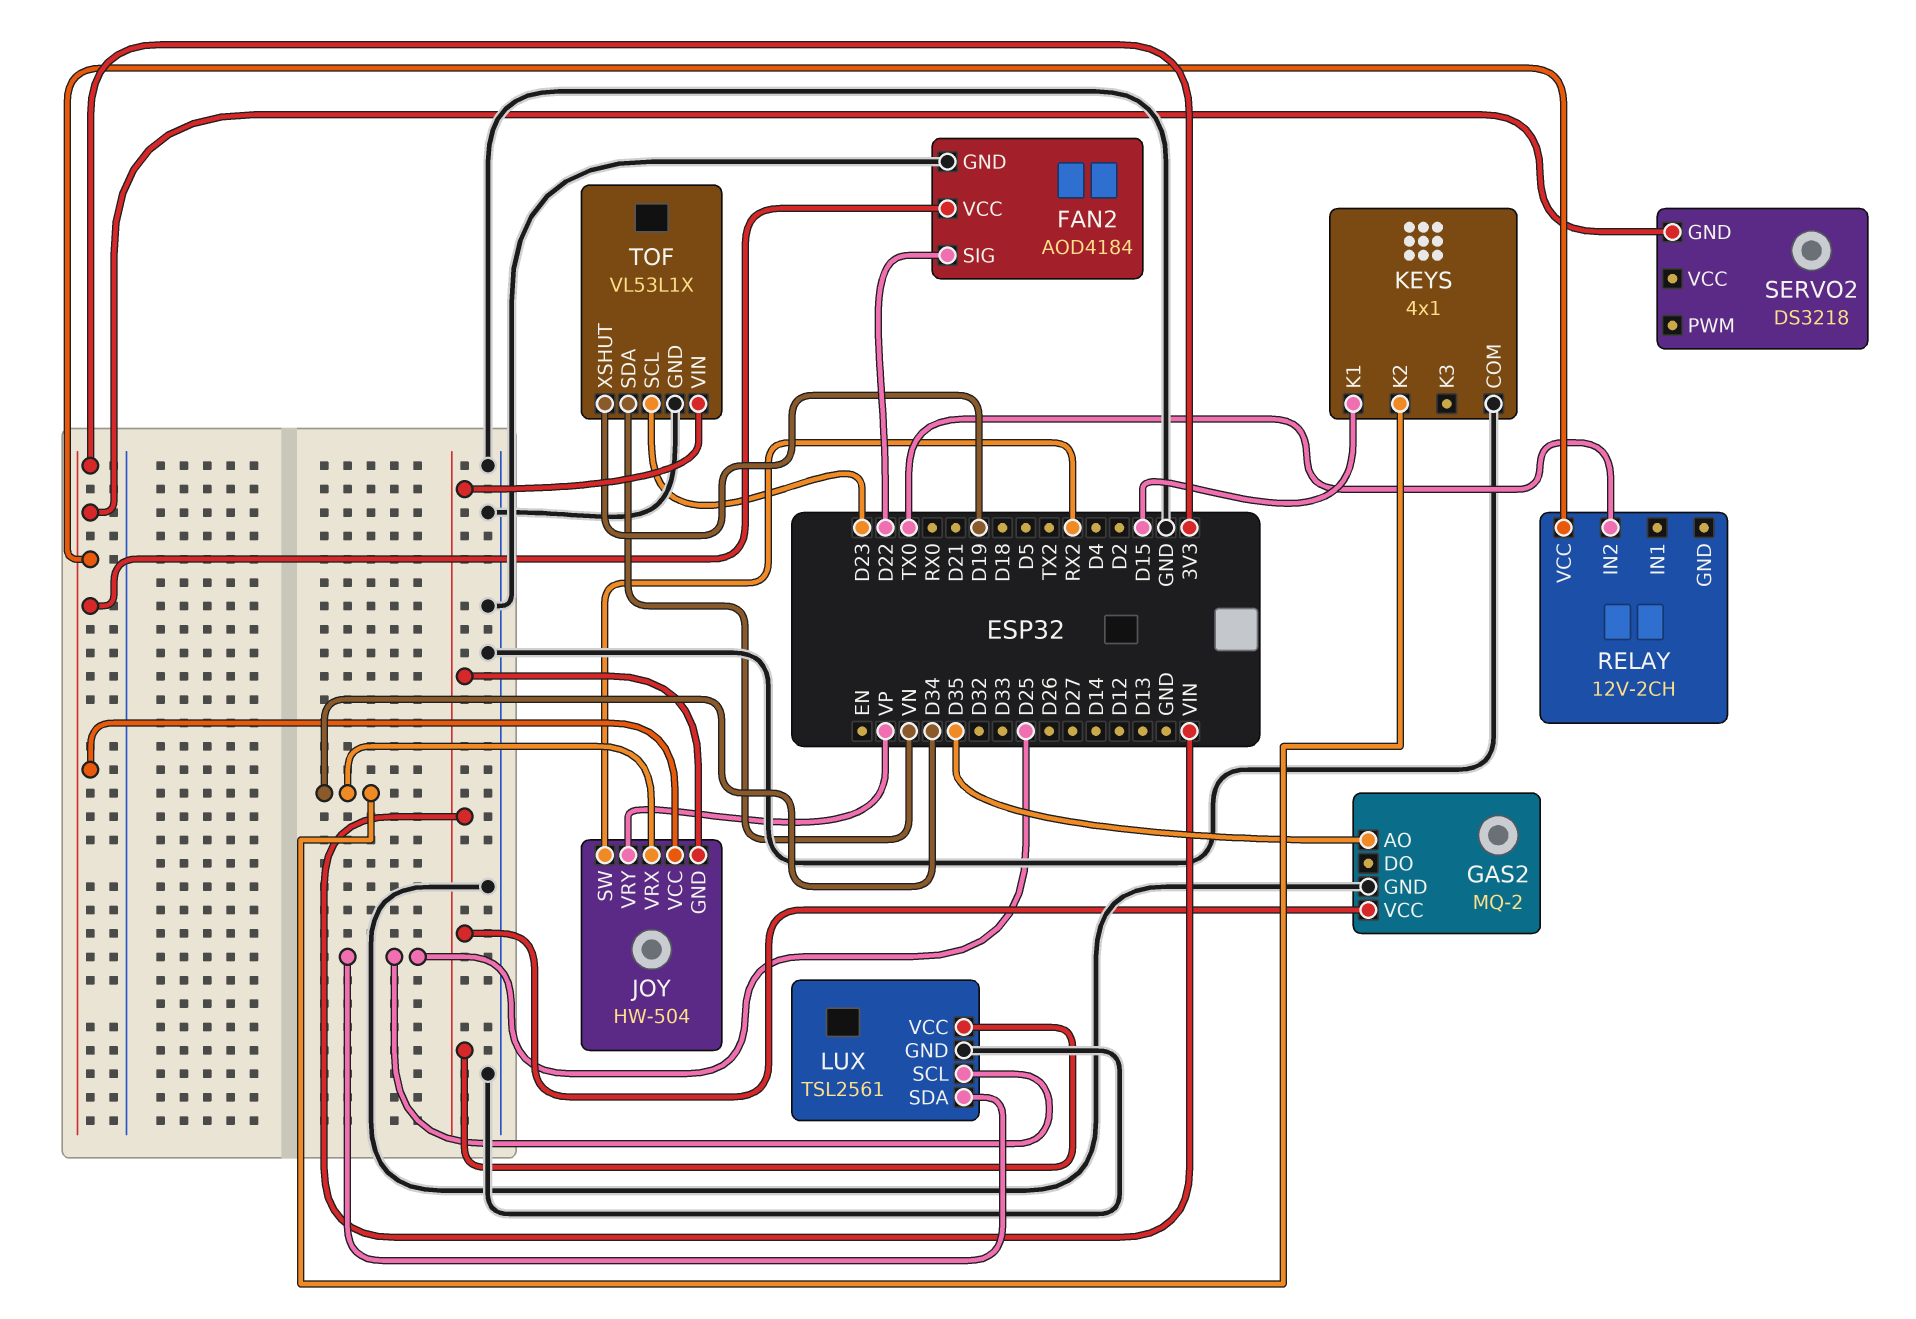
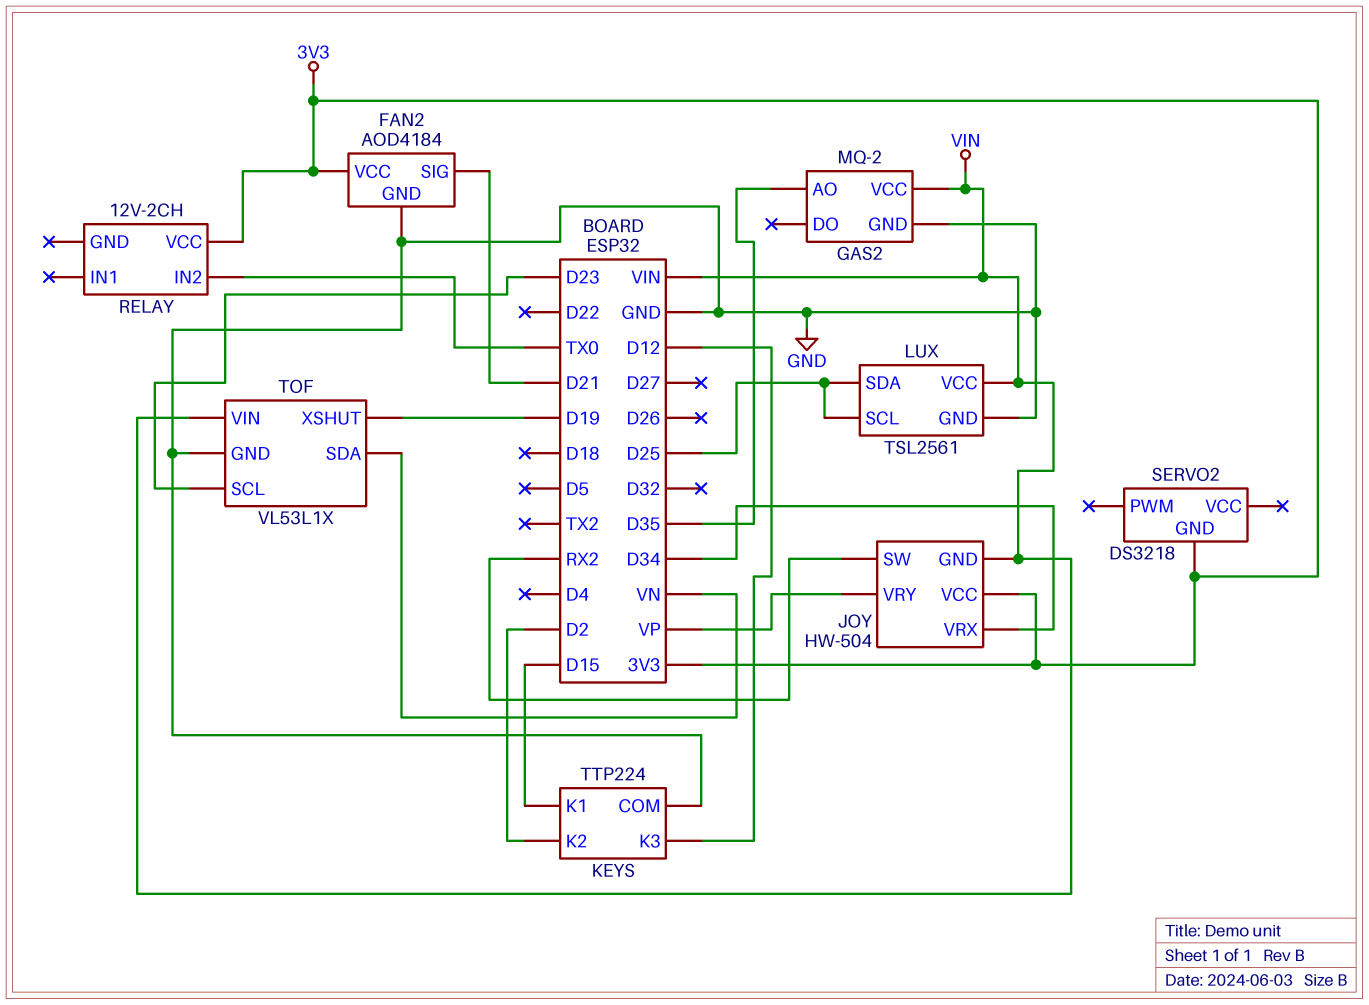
FAN2 pin SIG: D22 -> D21
KEYS: 4x1 -> TTP224
KEYS pin K2: D34 -> D2
KEYS pin K3: none -> D12

